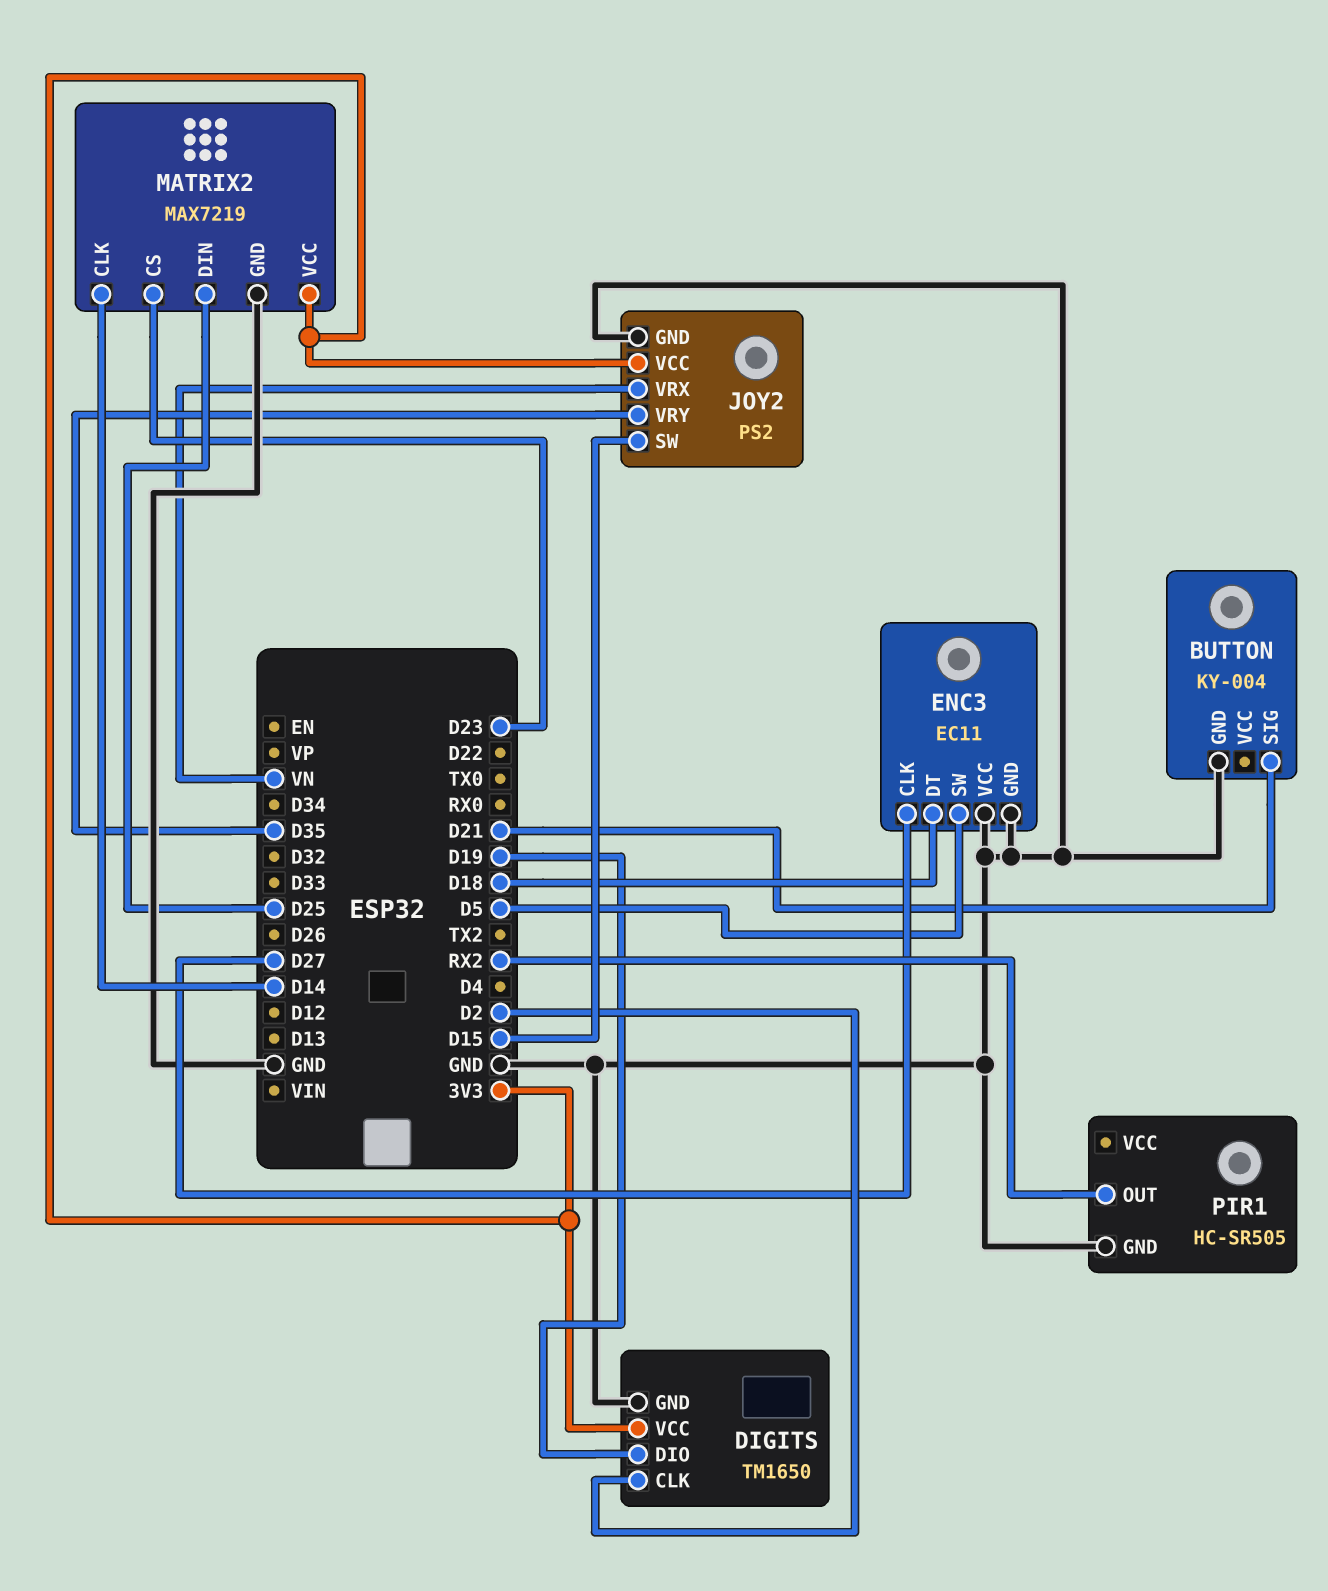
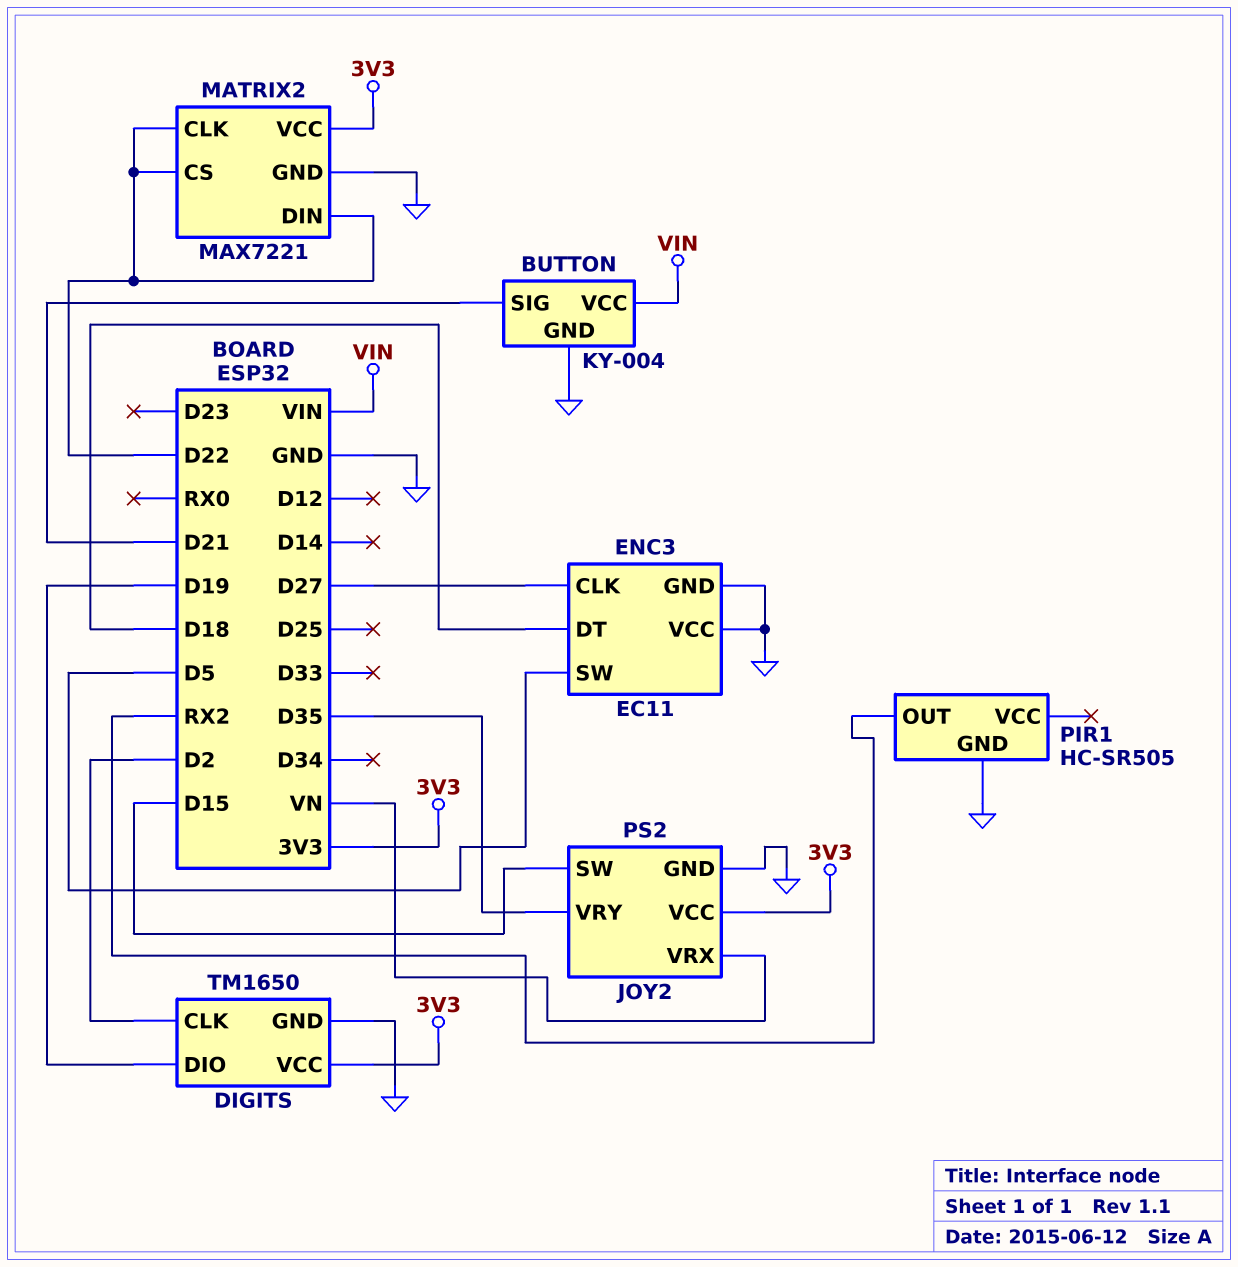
BUTTON pin VCC: none -> VIN
MATRIX2: MAX7219 -> MAX7221
MATRIX2 pin CLK: D14 -> D22
MATRIX2 pin CS: D23 -> D22
MATRIX2 pin DIN: D25 -> D22

